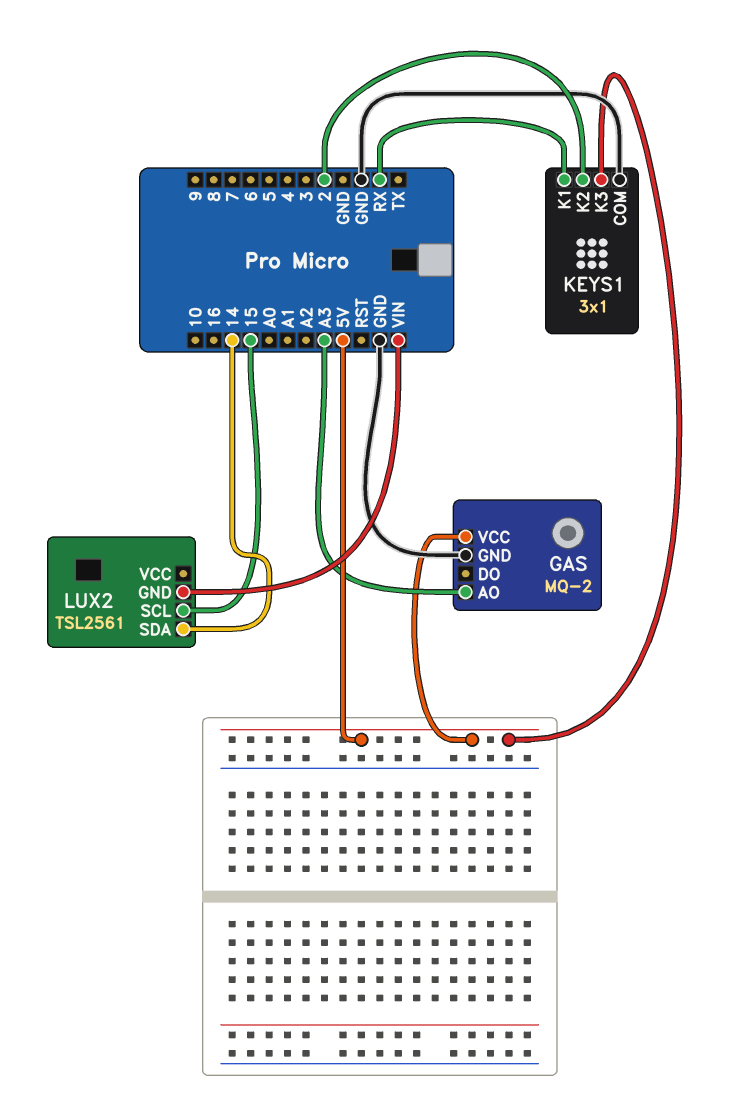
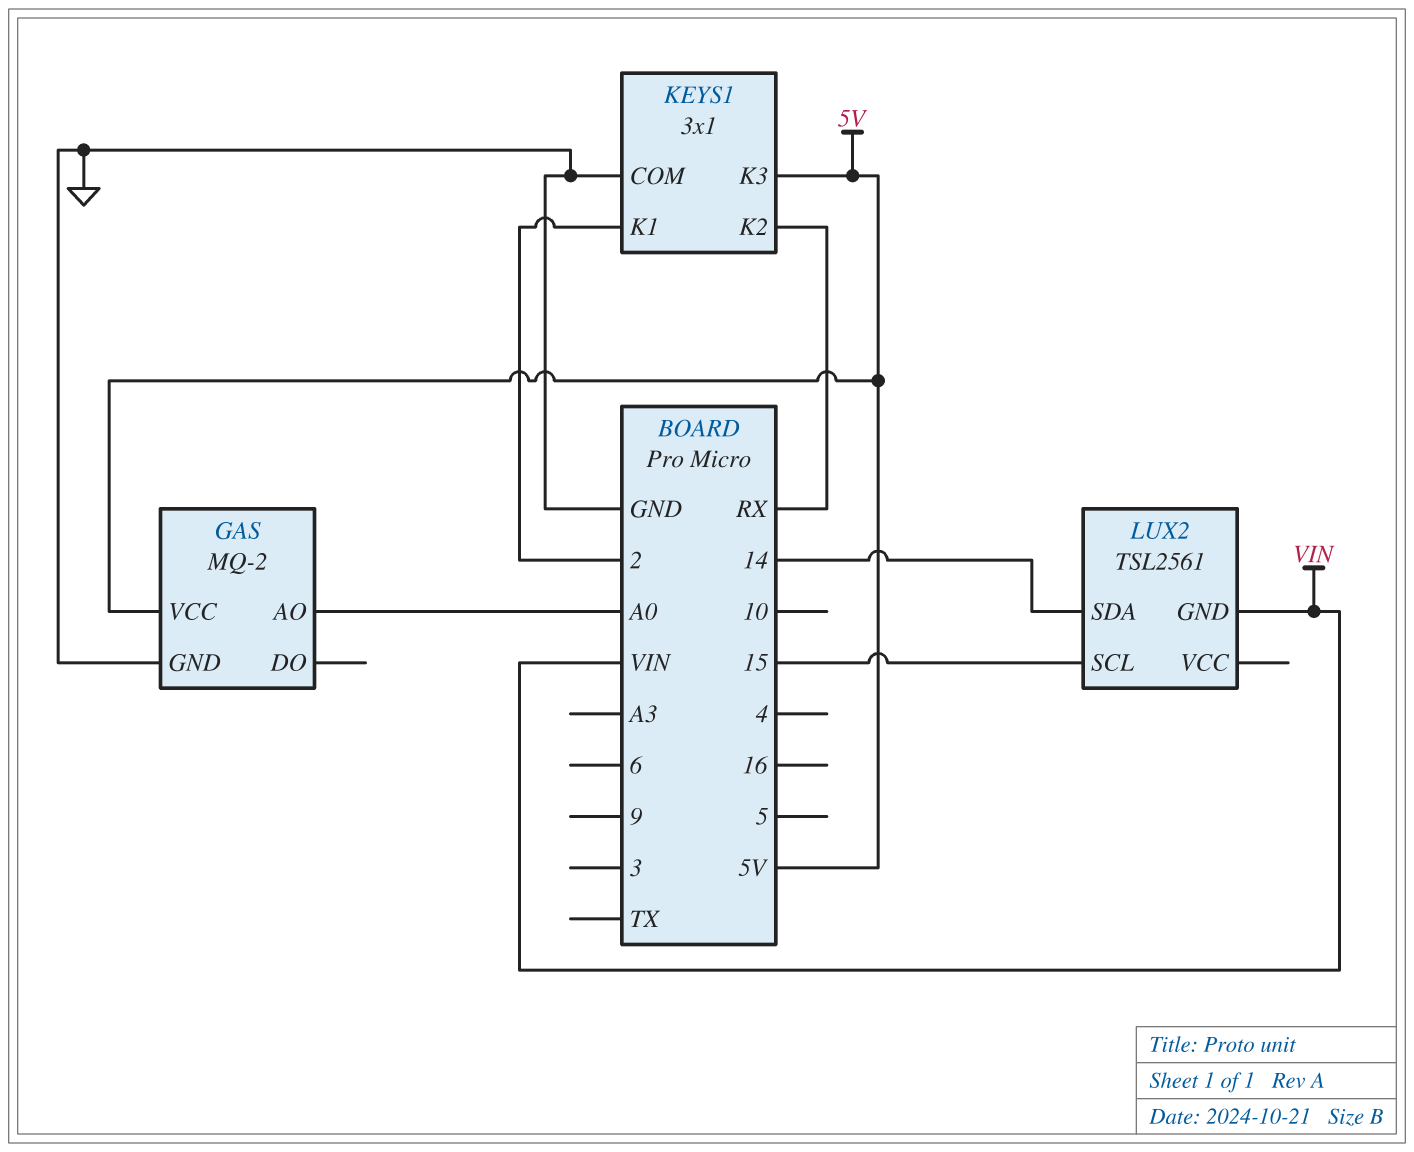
GAS pin AO: A3 -> A0
KEYS1 pin K1: RX -> 2
KEYS1 pin K2: 2 -> RX

